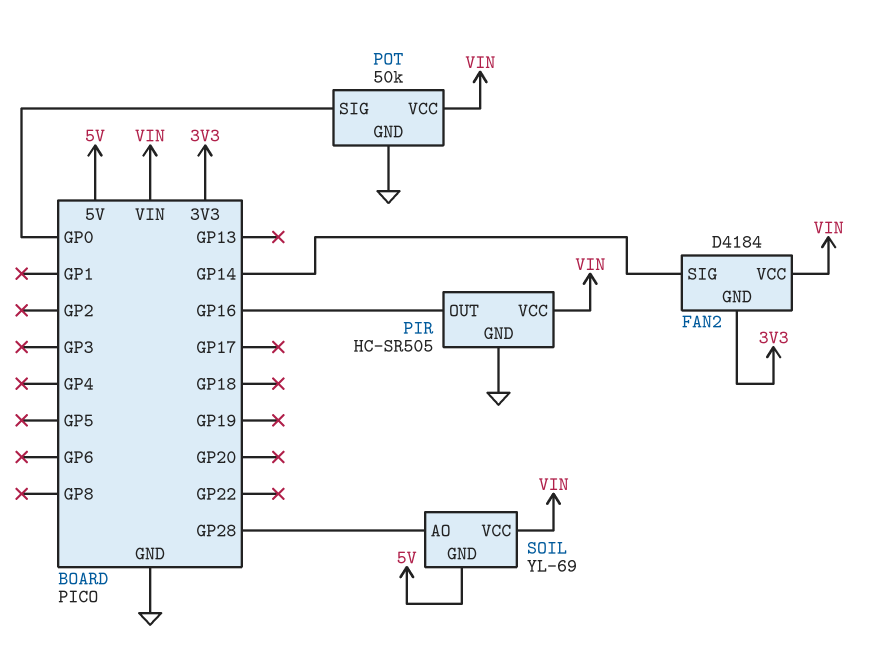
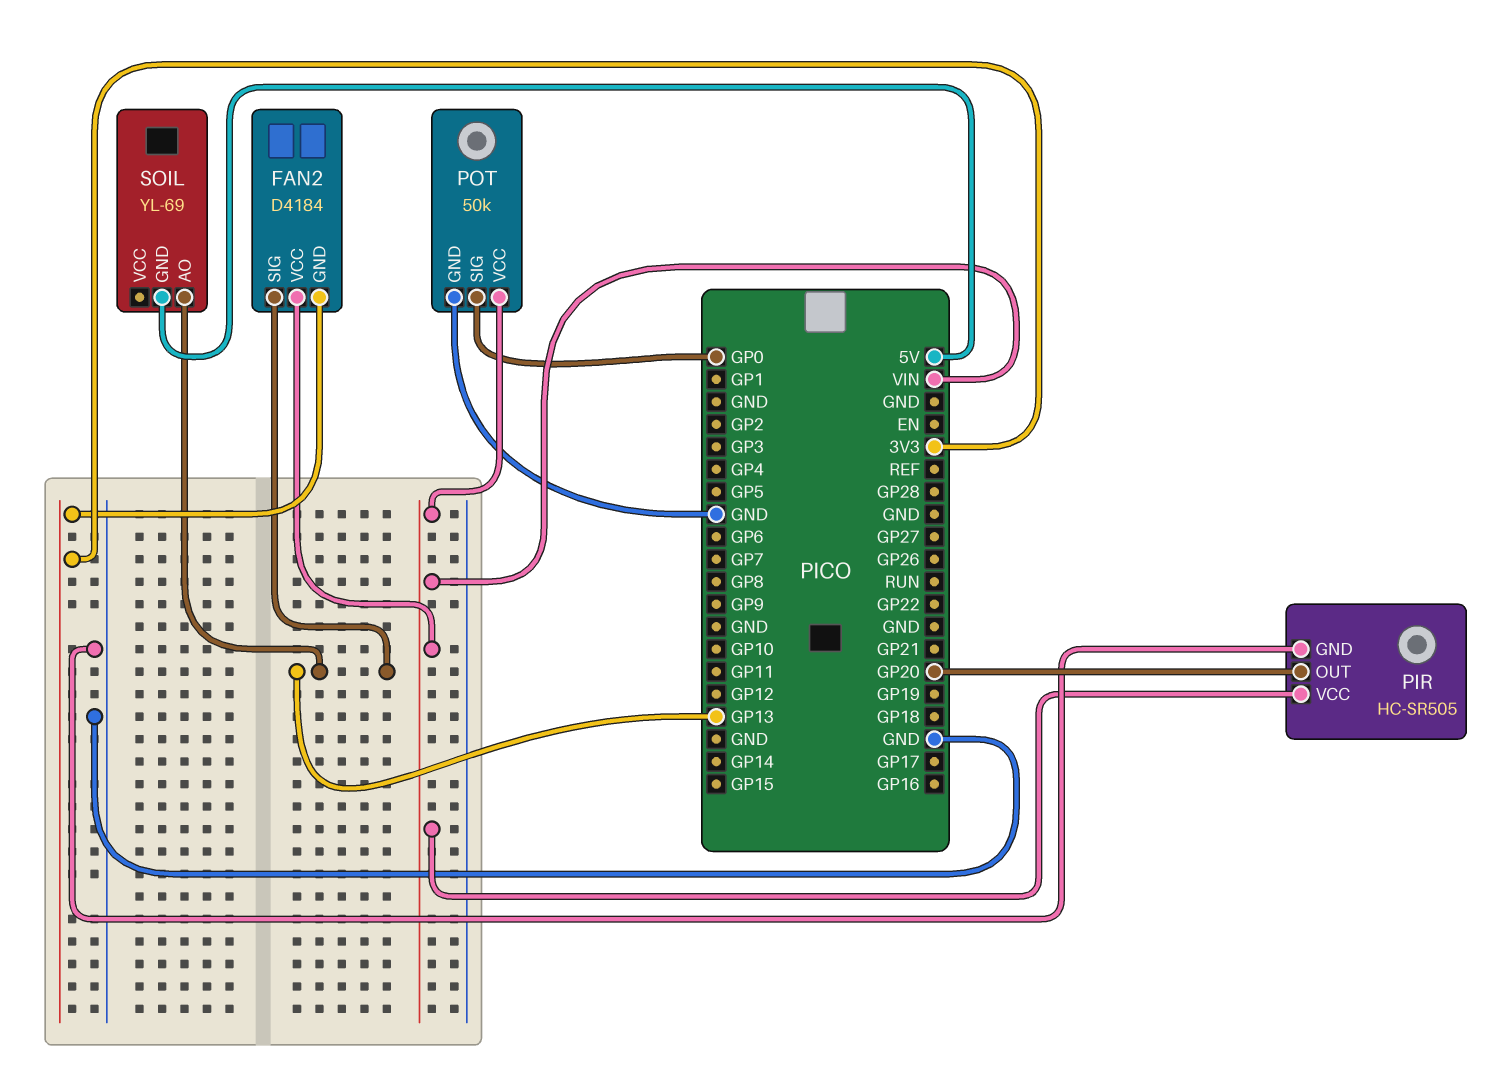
FAN2 pin SIG: GP14 -> GP13
PIR pin OUT: GP16 -> GP20
SOIL pin AO: GP28 -> GP13
SOIL pin VCC: VIN -> none

